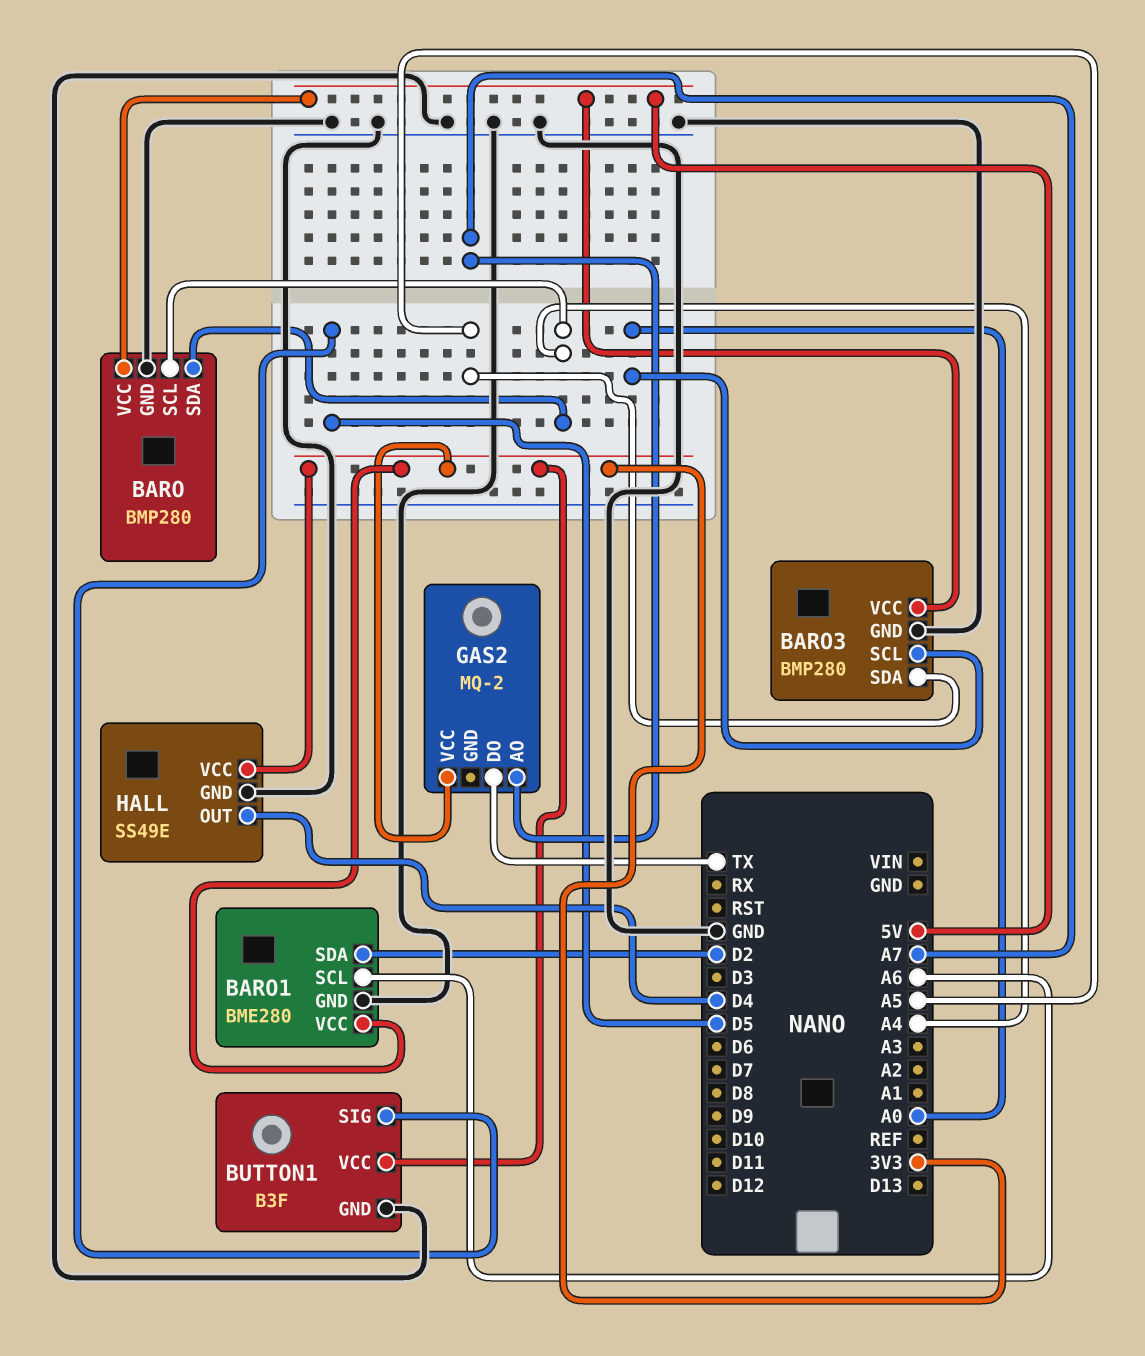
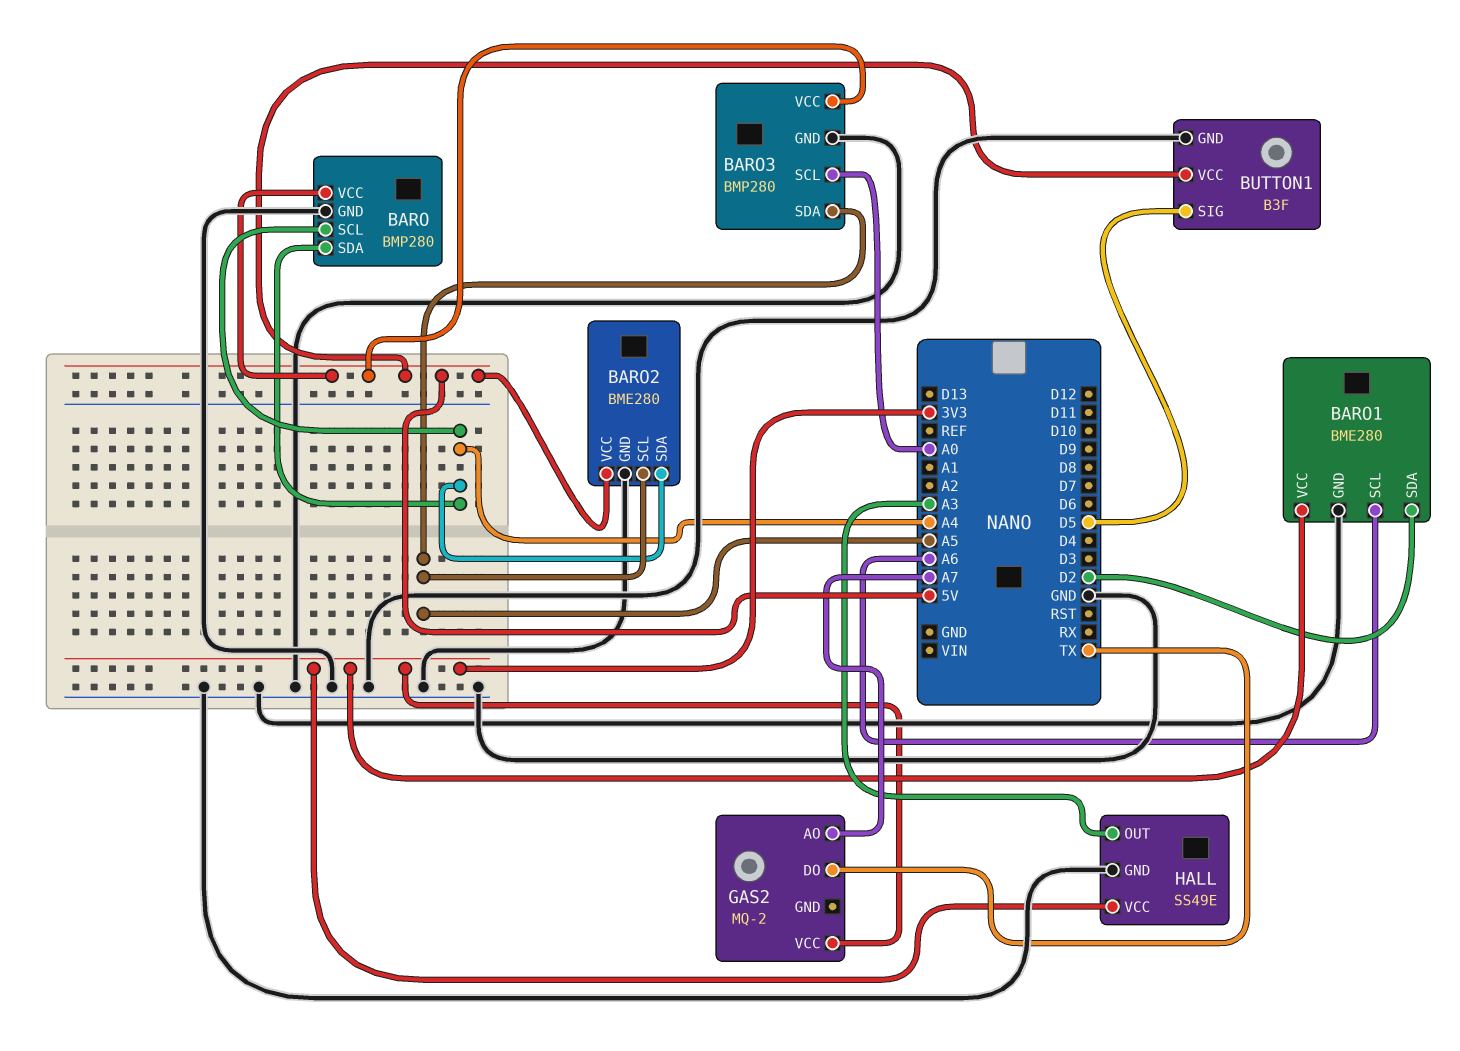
BARO2: none -> BME280
BARO2 pin GND: none -> GND
BARO2 pin SCL: none -> A5
BARO2 pin SDA: none -> A4
BARO2 pin VCC: none -> 5V
BUTTON1 pin VCC: 3V3 -> 5V
HALL pin OUT: D4 -> A3

